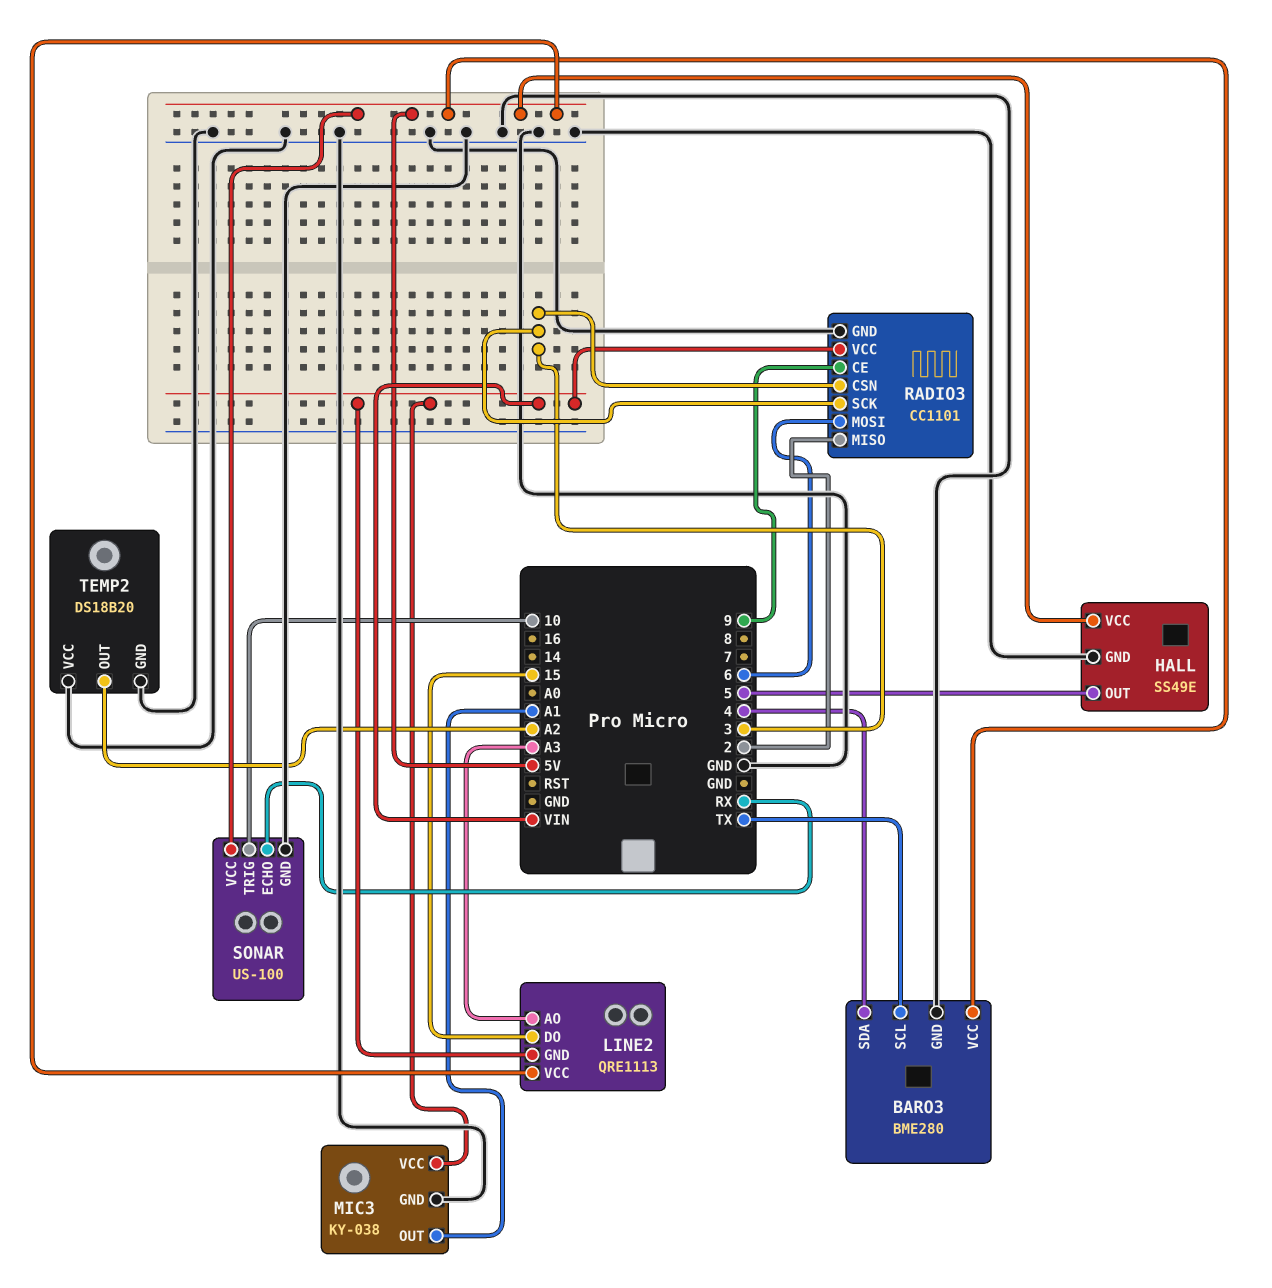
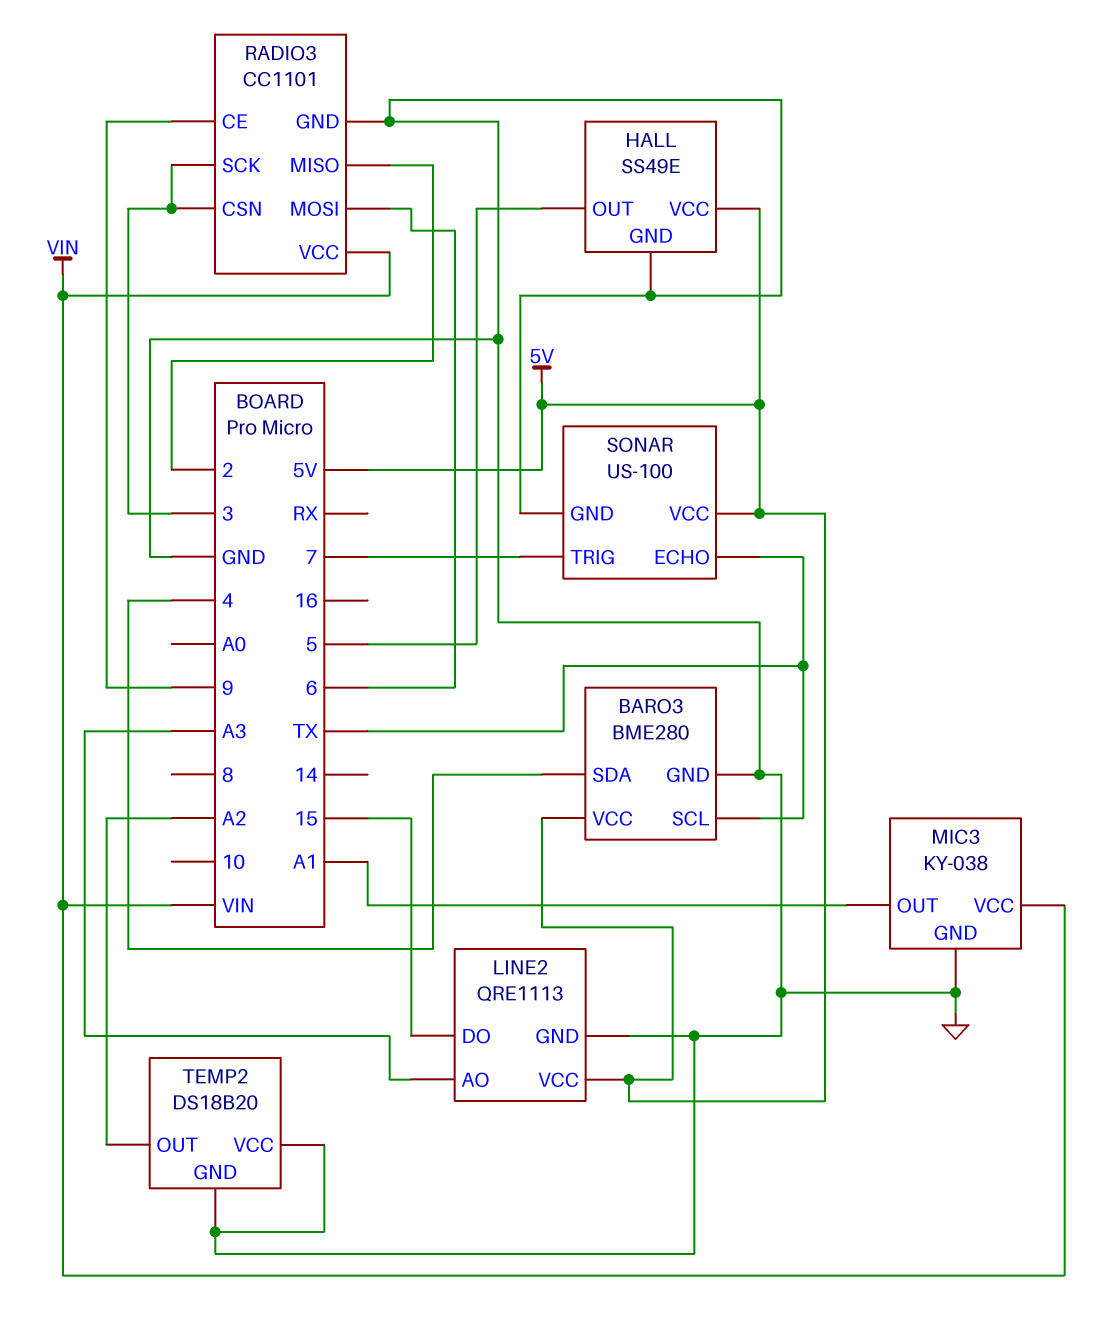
LINE2 pin GND: VIN -> GND
SONAR pin ECHO: RX -> TX
SONAR pin TRIG: 10 -> 7

